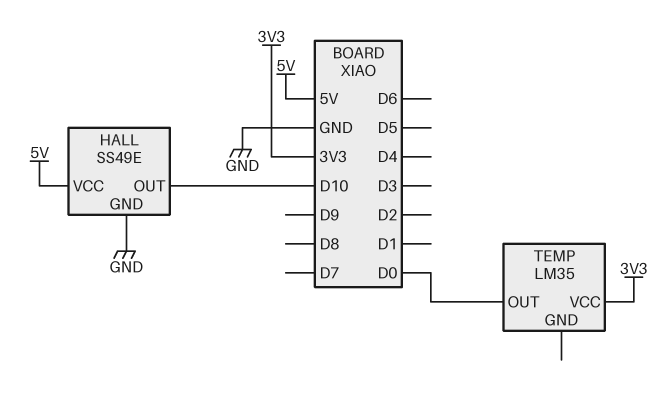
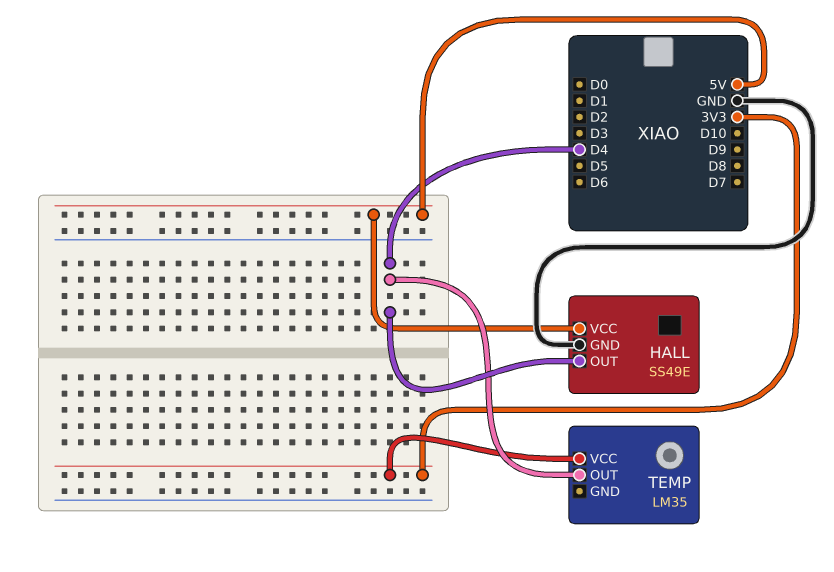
HALL pin OUT: D10 -> D4
TEMP pin OUT: D0 -> D4

